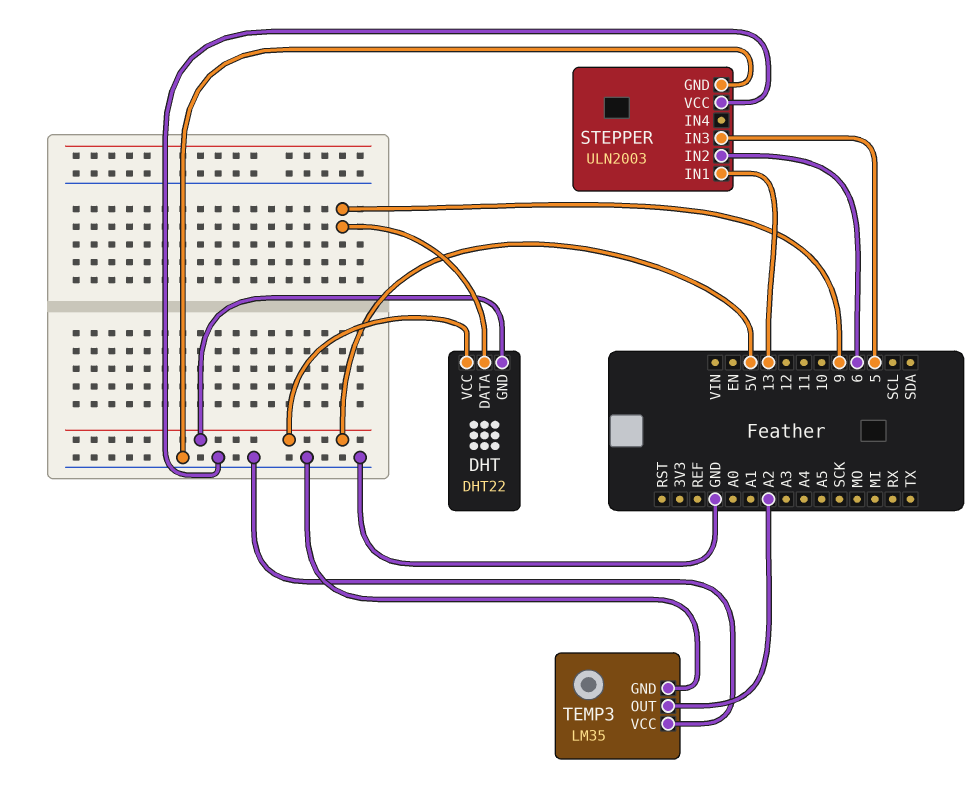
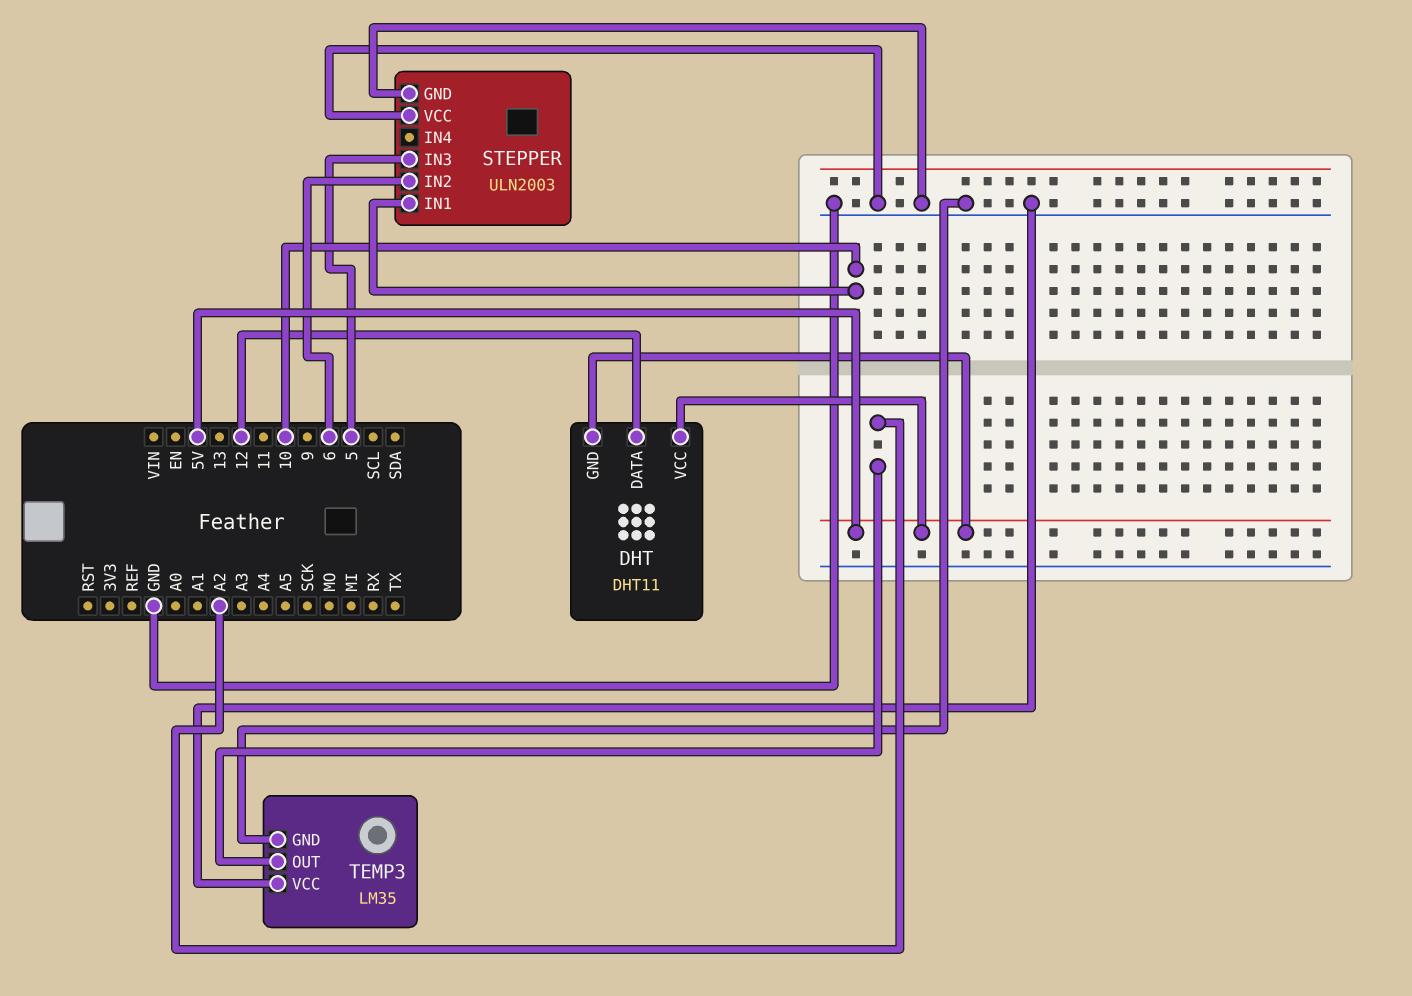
DHT: DHT22 -> DHT11
DHT pin DATA: 9 -> 12
STEPPER pin IN1: 13 -> 10

